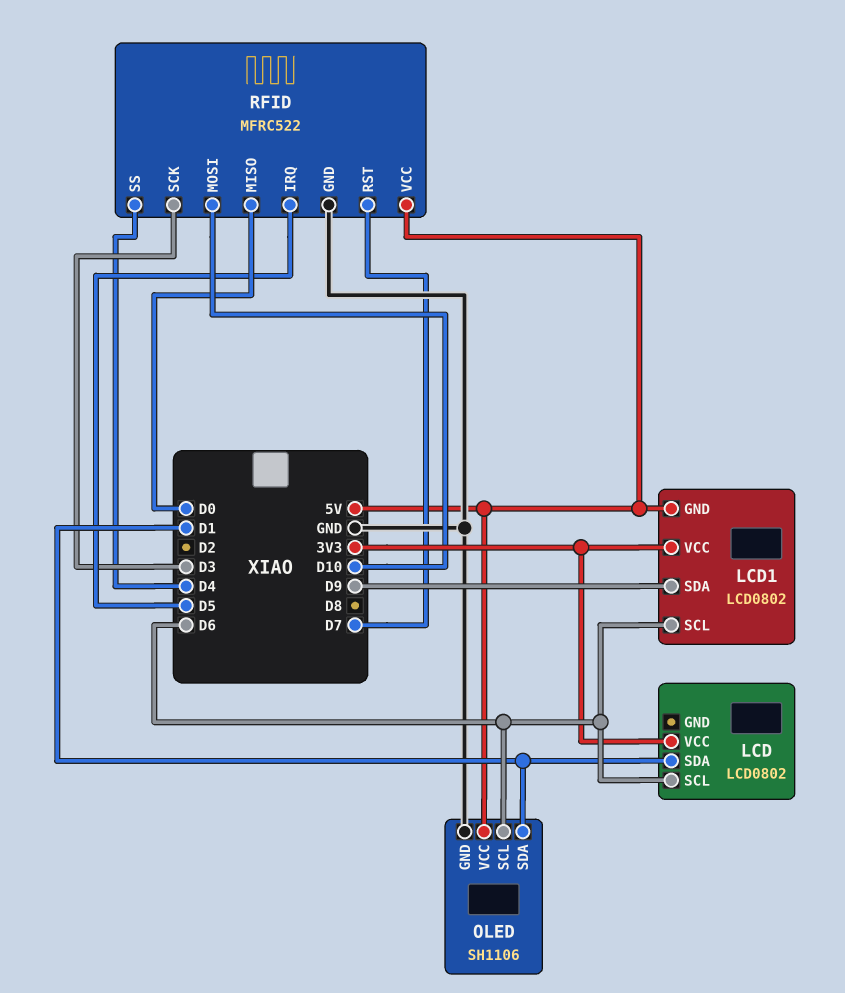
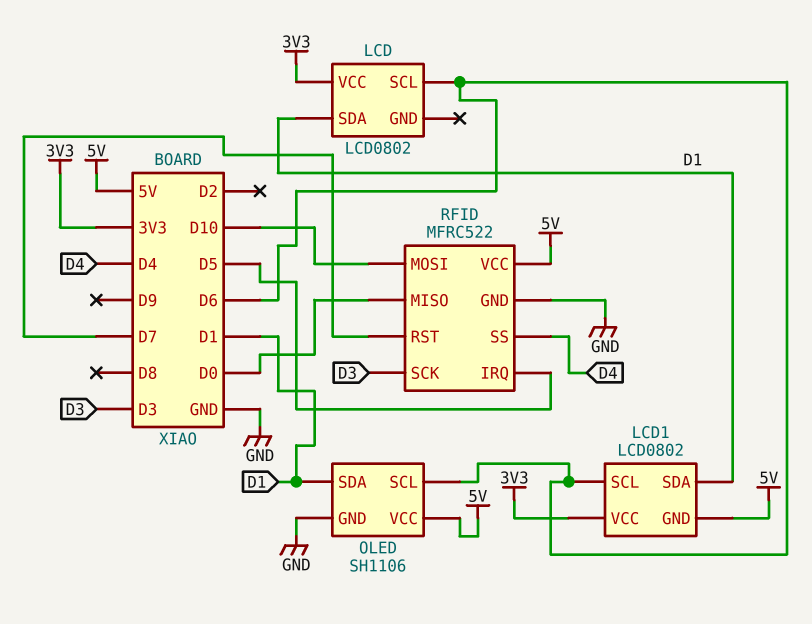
LCD1 pin SDA: D9 -> D1

